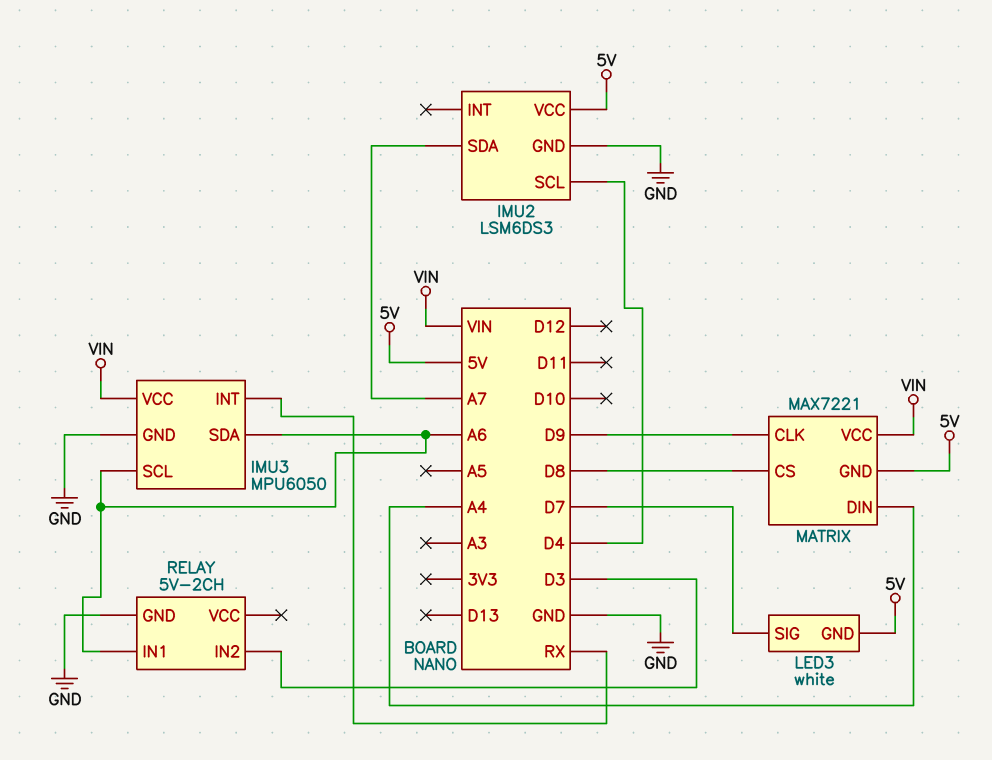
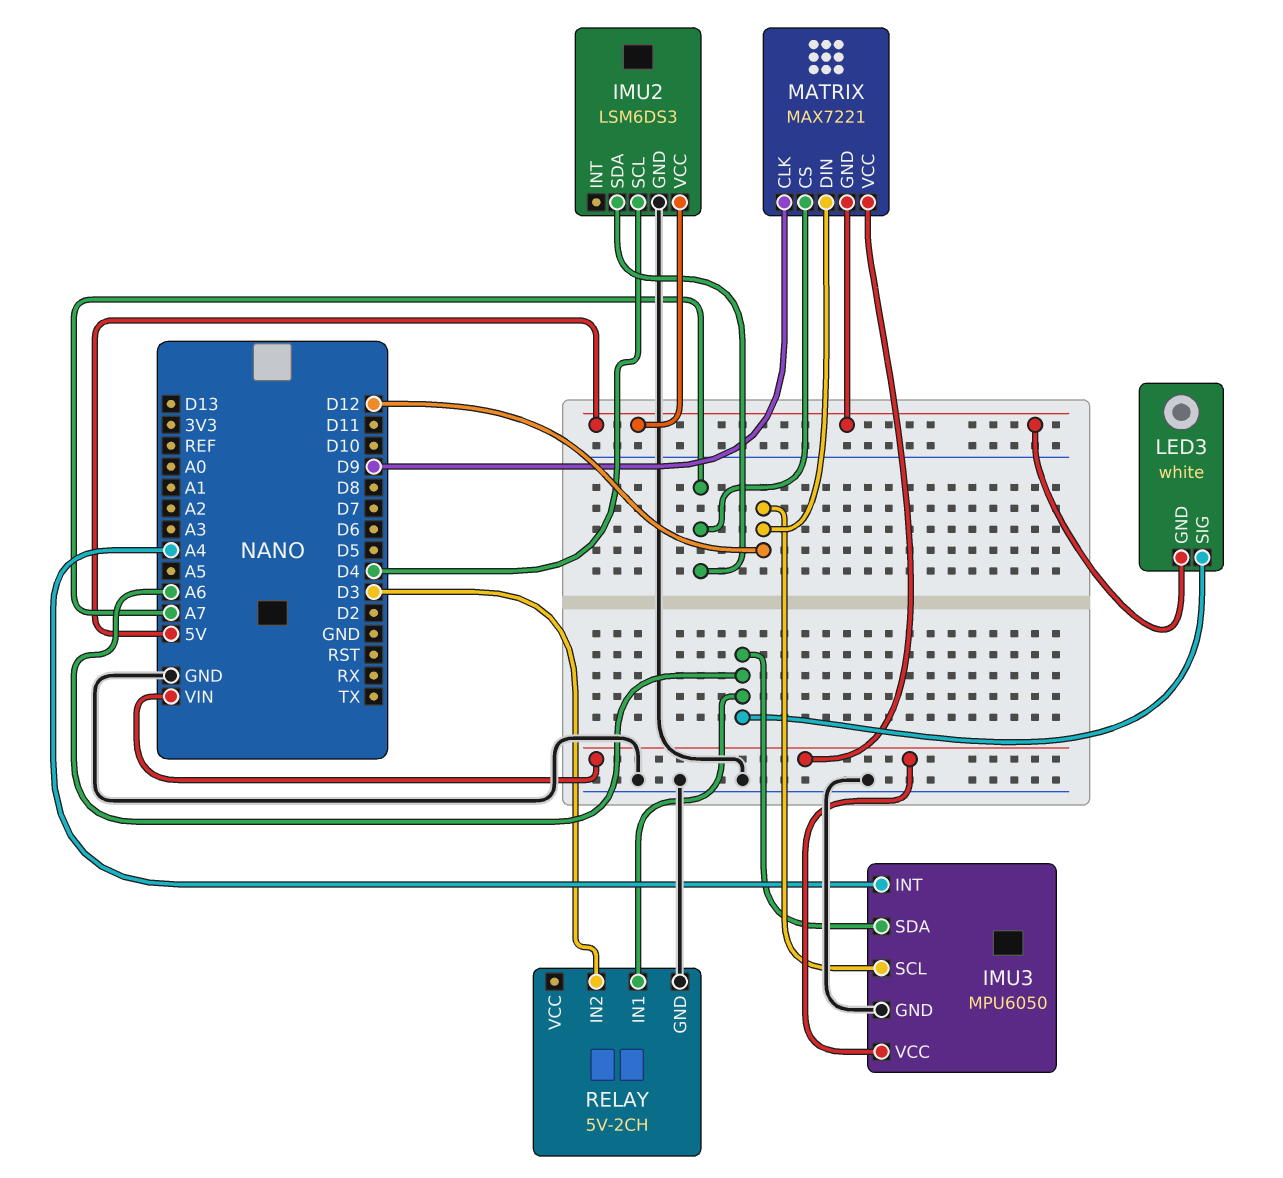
IMU3 pin INT: RX -> A4
IMU3 pin SCL: A6 -> D12
LED3 pin SIG: D7 -> A6
MATRIX pin CS: D8 -> A7
MATRIX pin DIN: A4 -> D12

